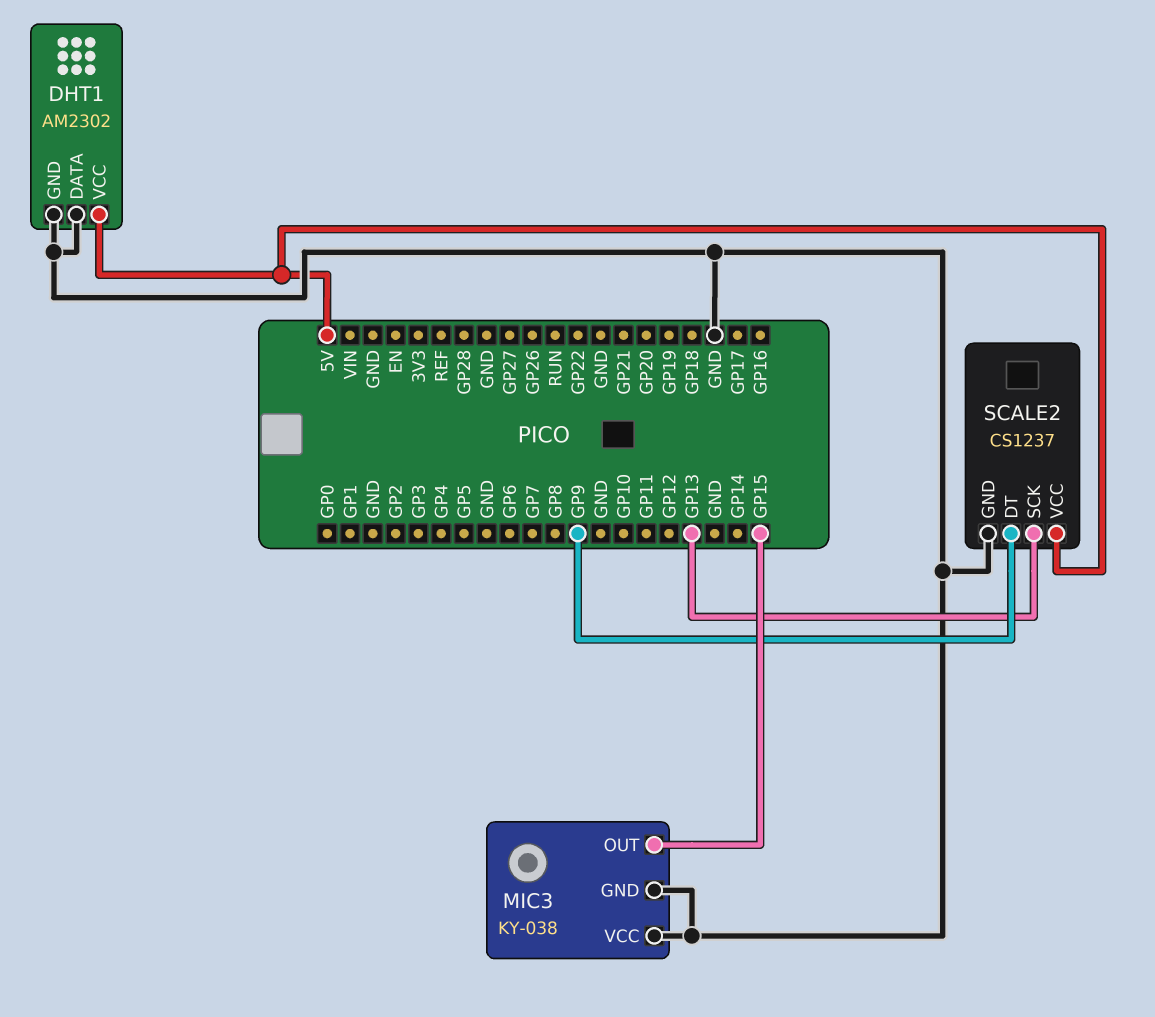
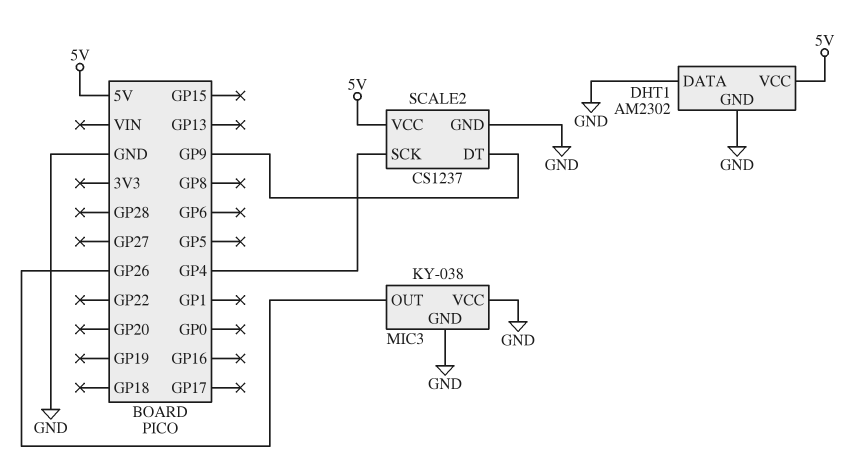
MIC3 pin OUT: GP15 -> GP26
SCALE2 pin SCK: GP13 -> GP4

